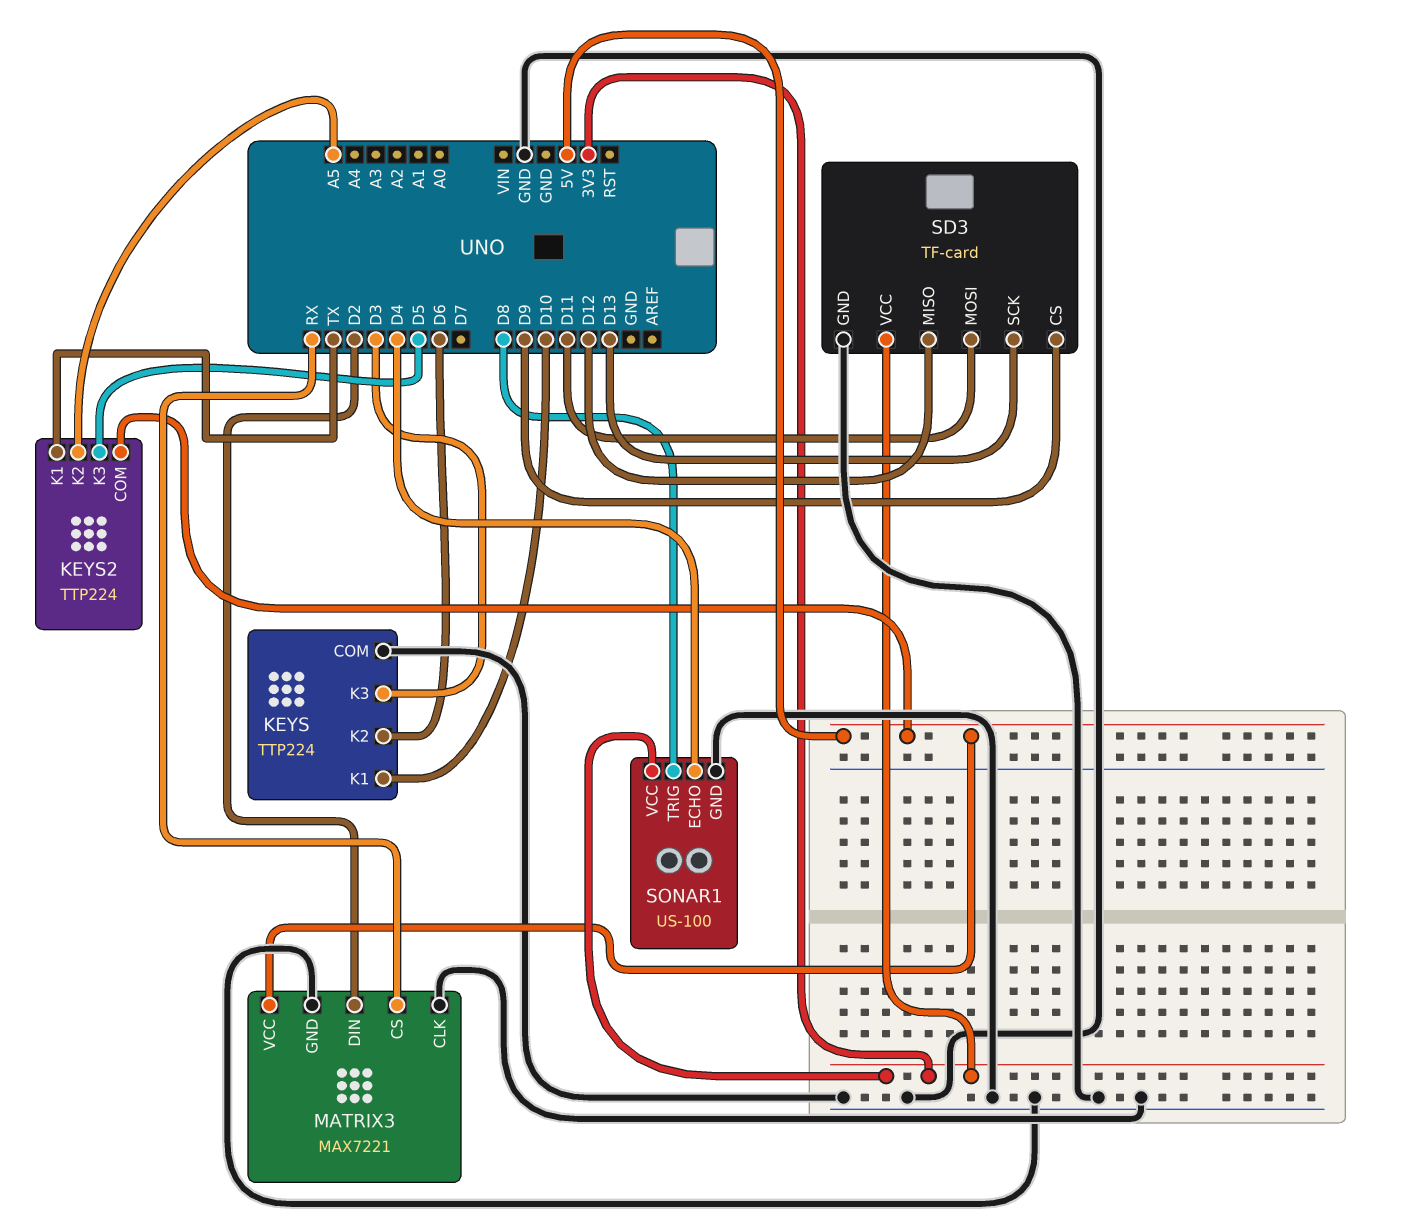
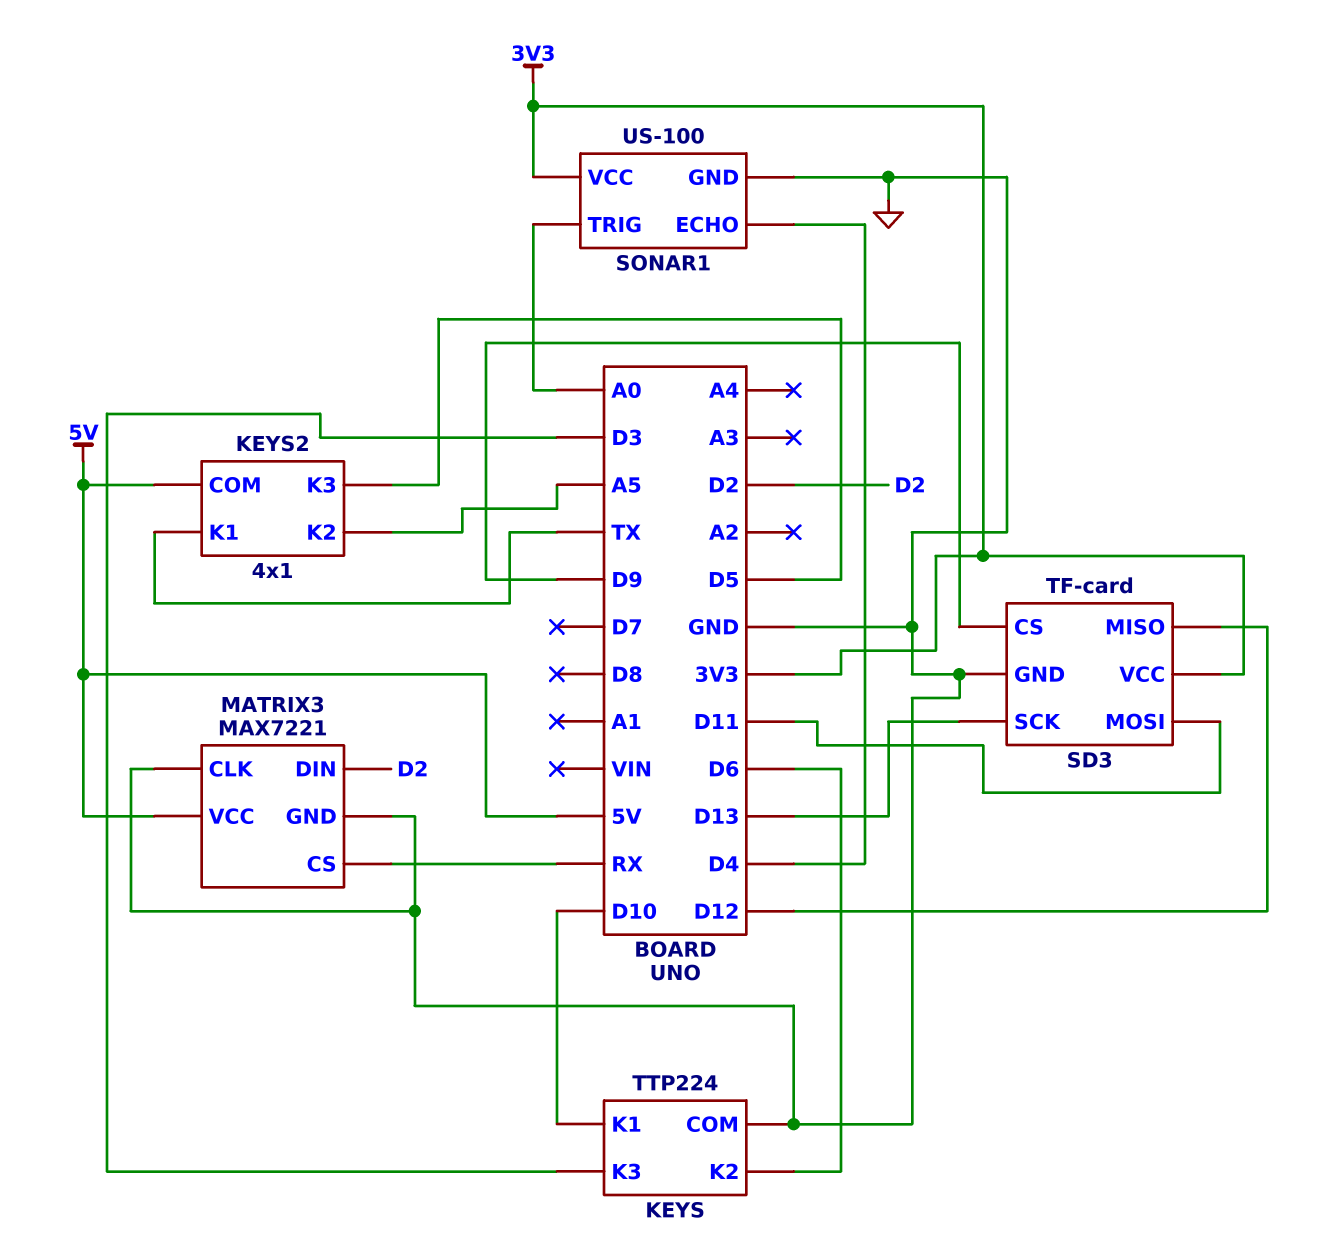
KEYS2: TTP224 -> 4x1
SONAR1 pin TRIG: D8 -> A0

